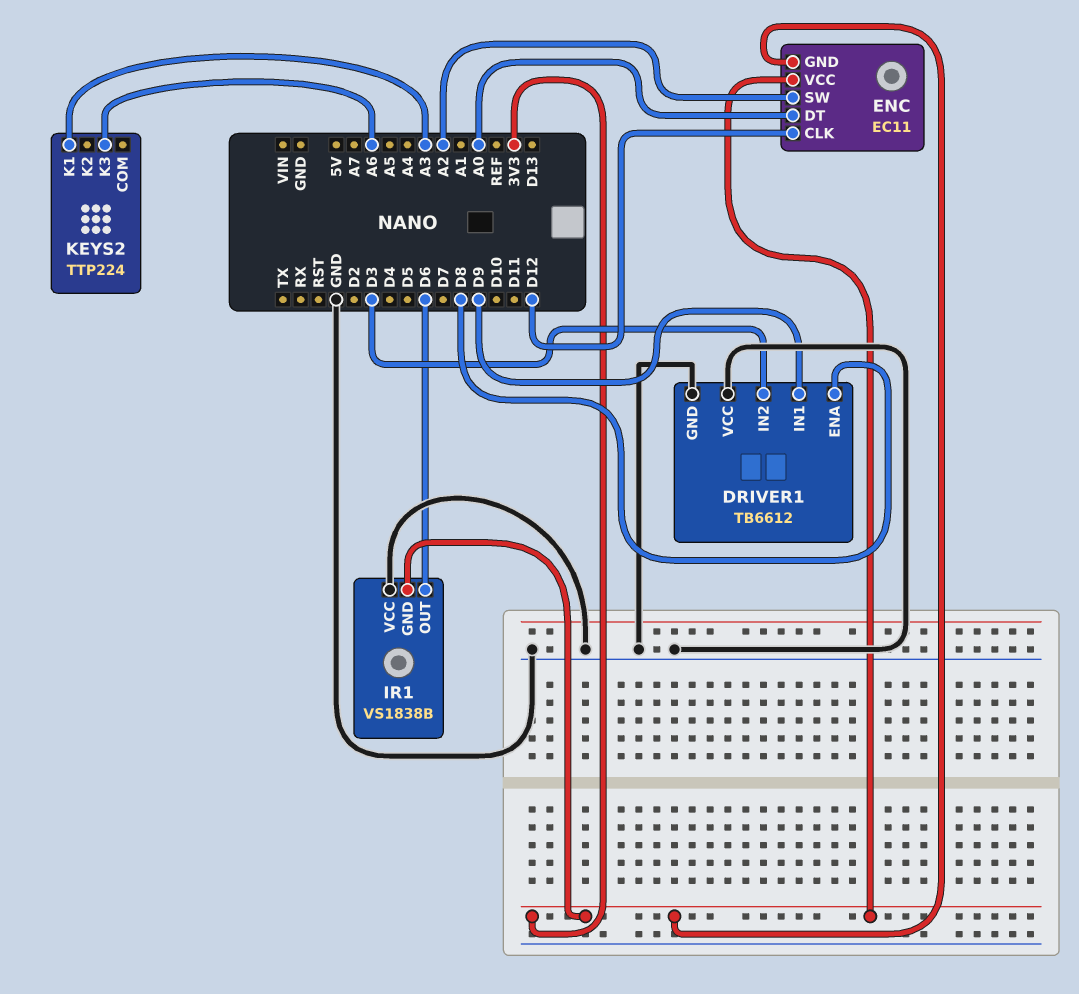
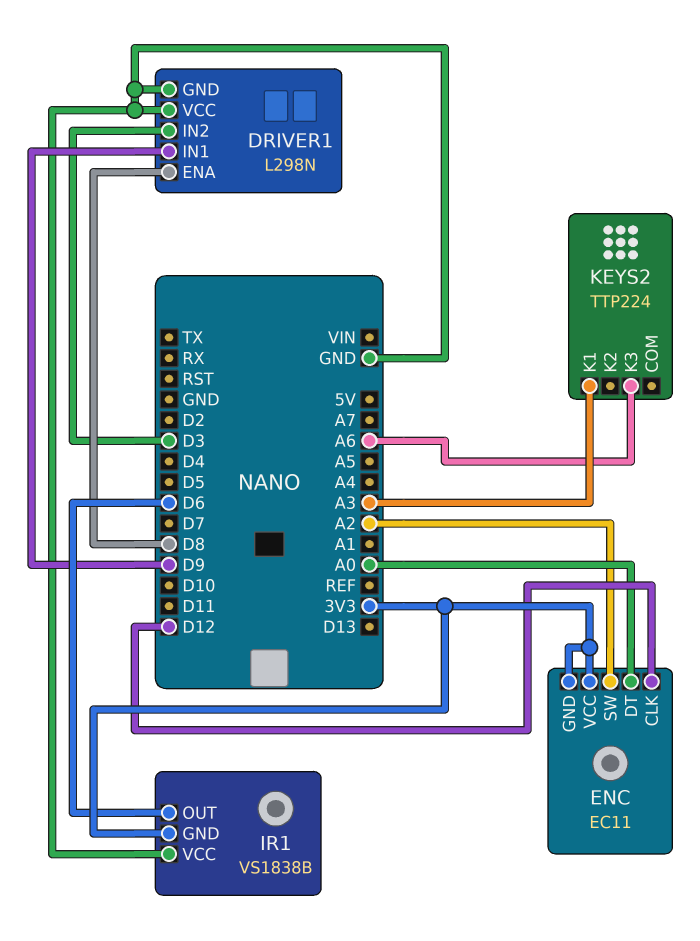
DRIVER1: TB6612 -> L298N

